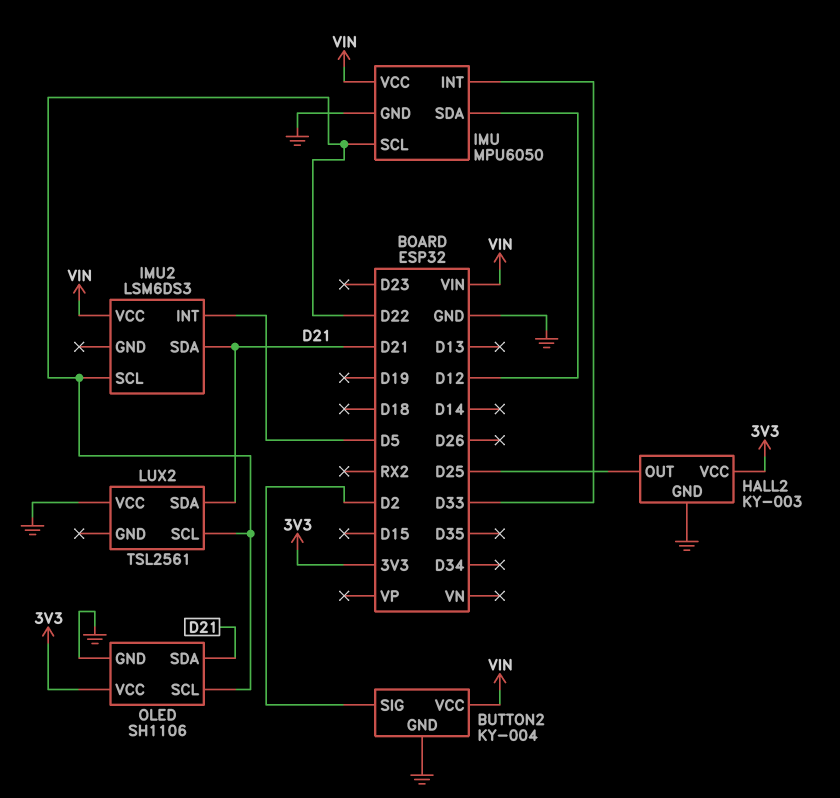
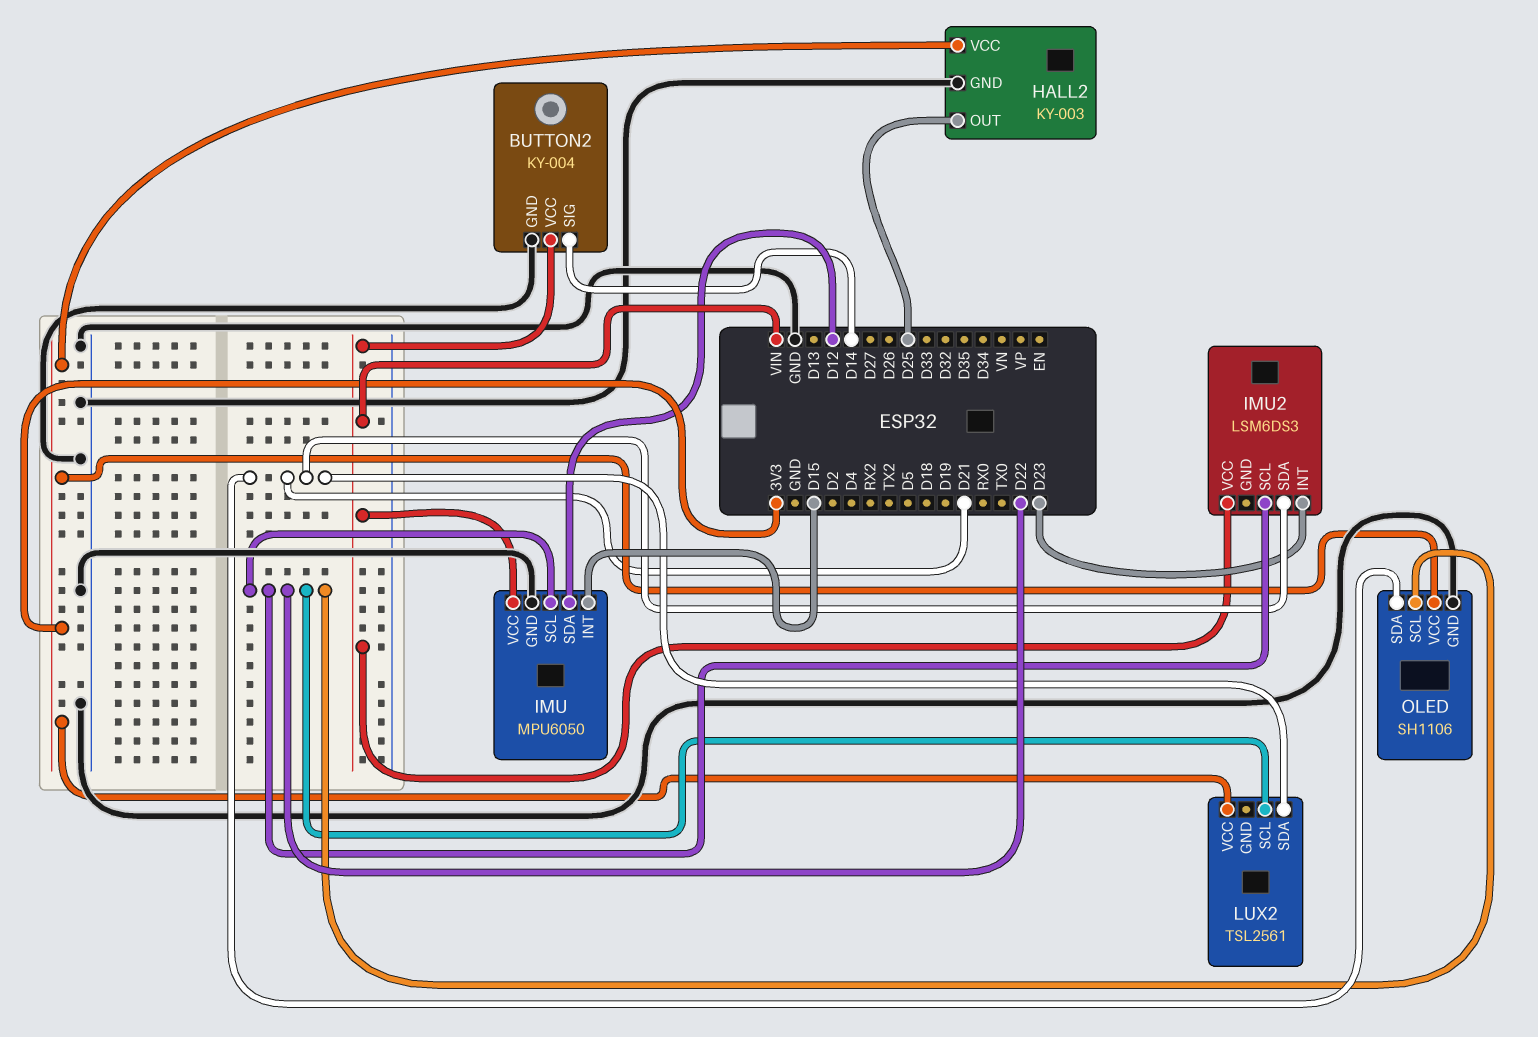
BUTTON2 pin SIG: D2 -> D14
IMU pin INT: D33 -> D15
IMU2 pin INT: D5 -> D23
LUX2 pin VCC: GND -> 3V3

